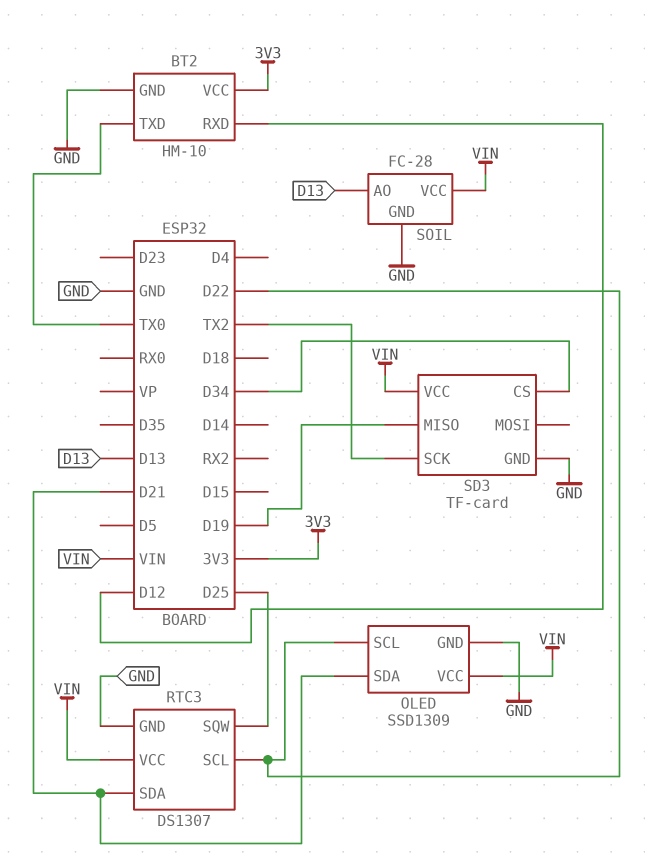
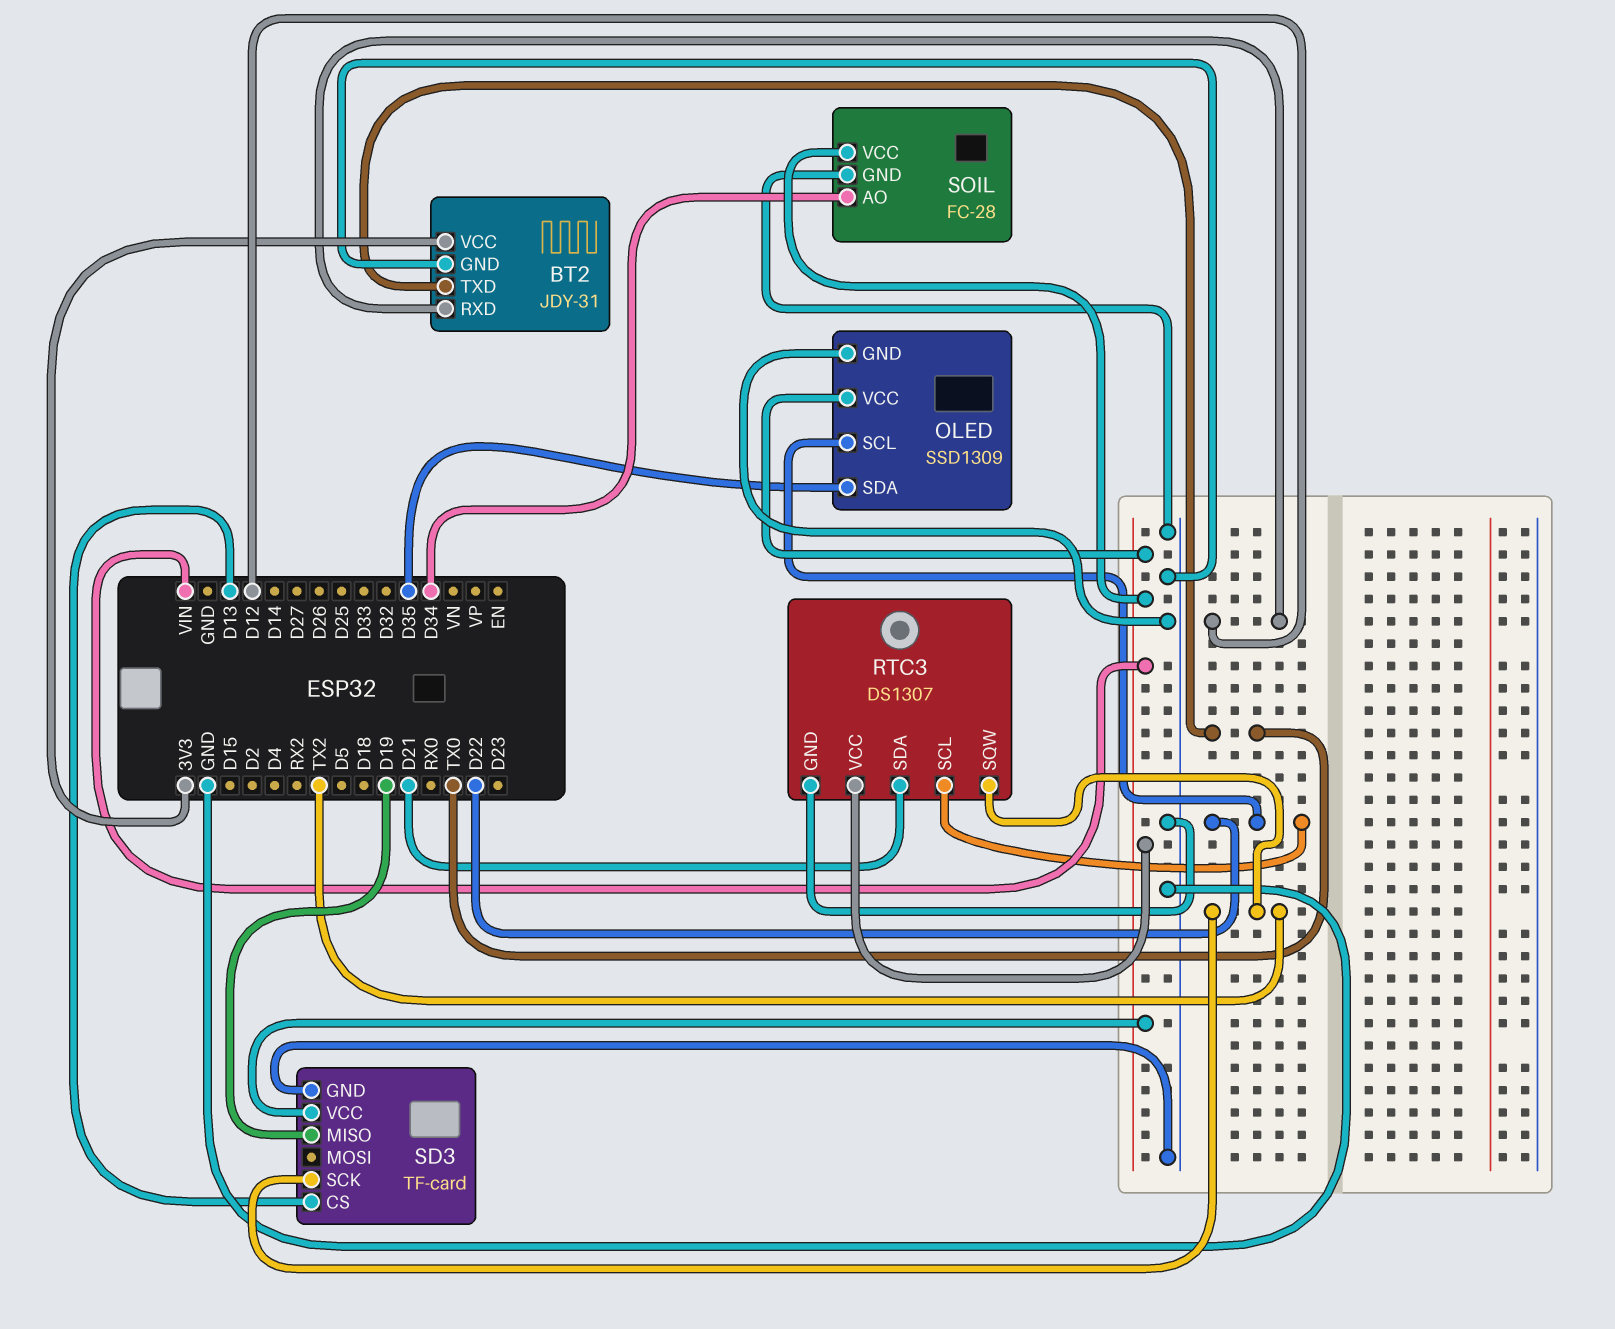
BT2: HM-10 -> JDY-31
OLED pin SDA: D21 -> D35
RTC3 pin SQW: D25 -> TX2
SD3 pin CS: D34 -> D13
SOIL pin AO: D13 -> D34

